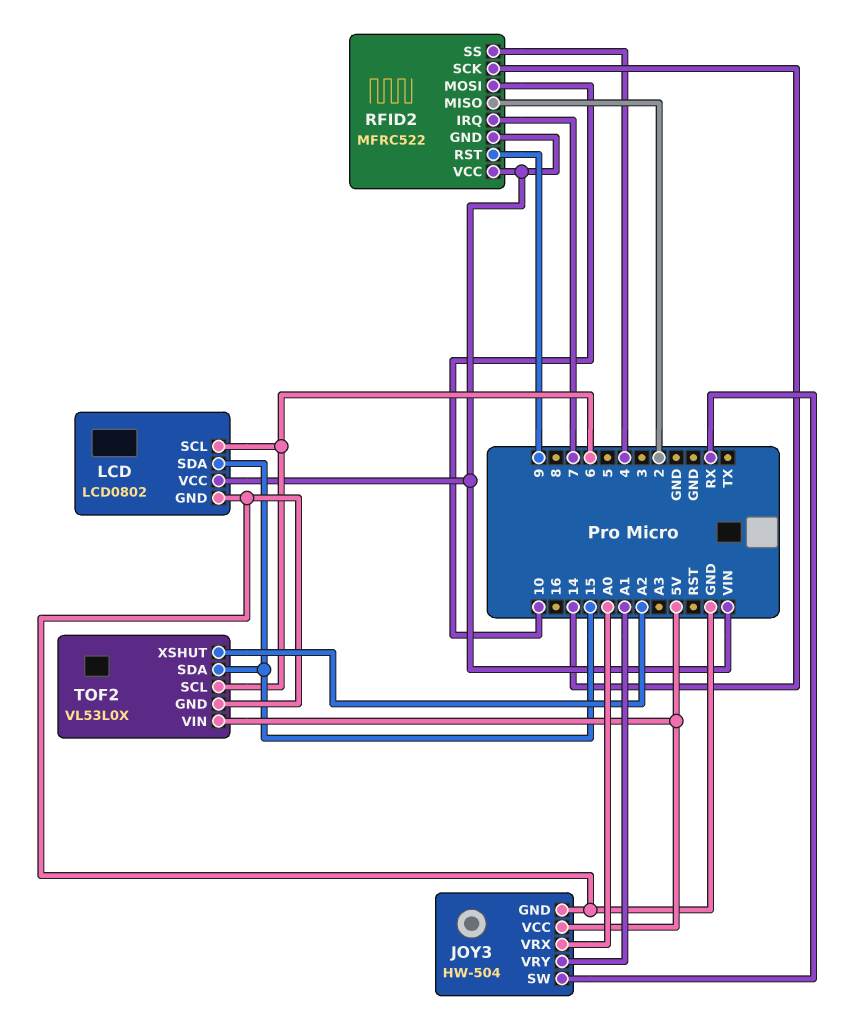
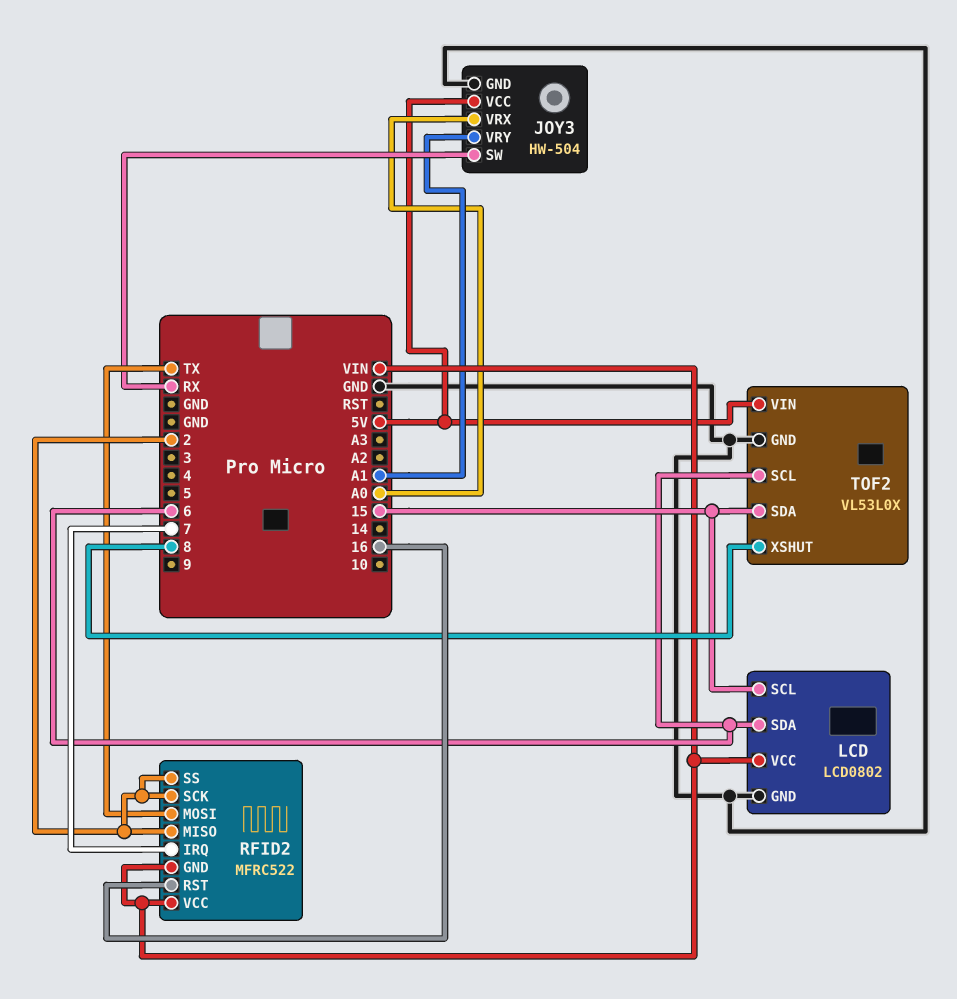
LCD pin SCL: 6 -> 15
LCD pin SDA: 15 -> 6
RFID2 pin MOSI: 10 -> TX
RFID2 pin RST: 9 -> 16
RFID2 pin SCK: 14 -> 2
RFID2 pin SS: 4 -> 2
TOF2 pin XSHUT: A2 -> 8

